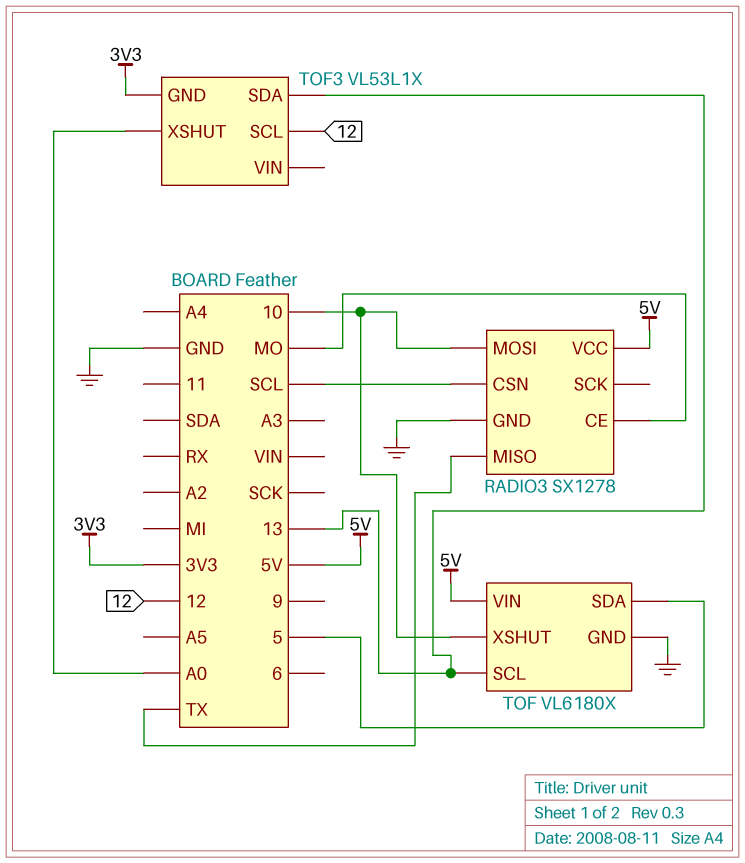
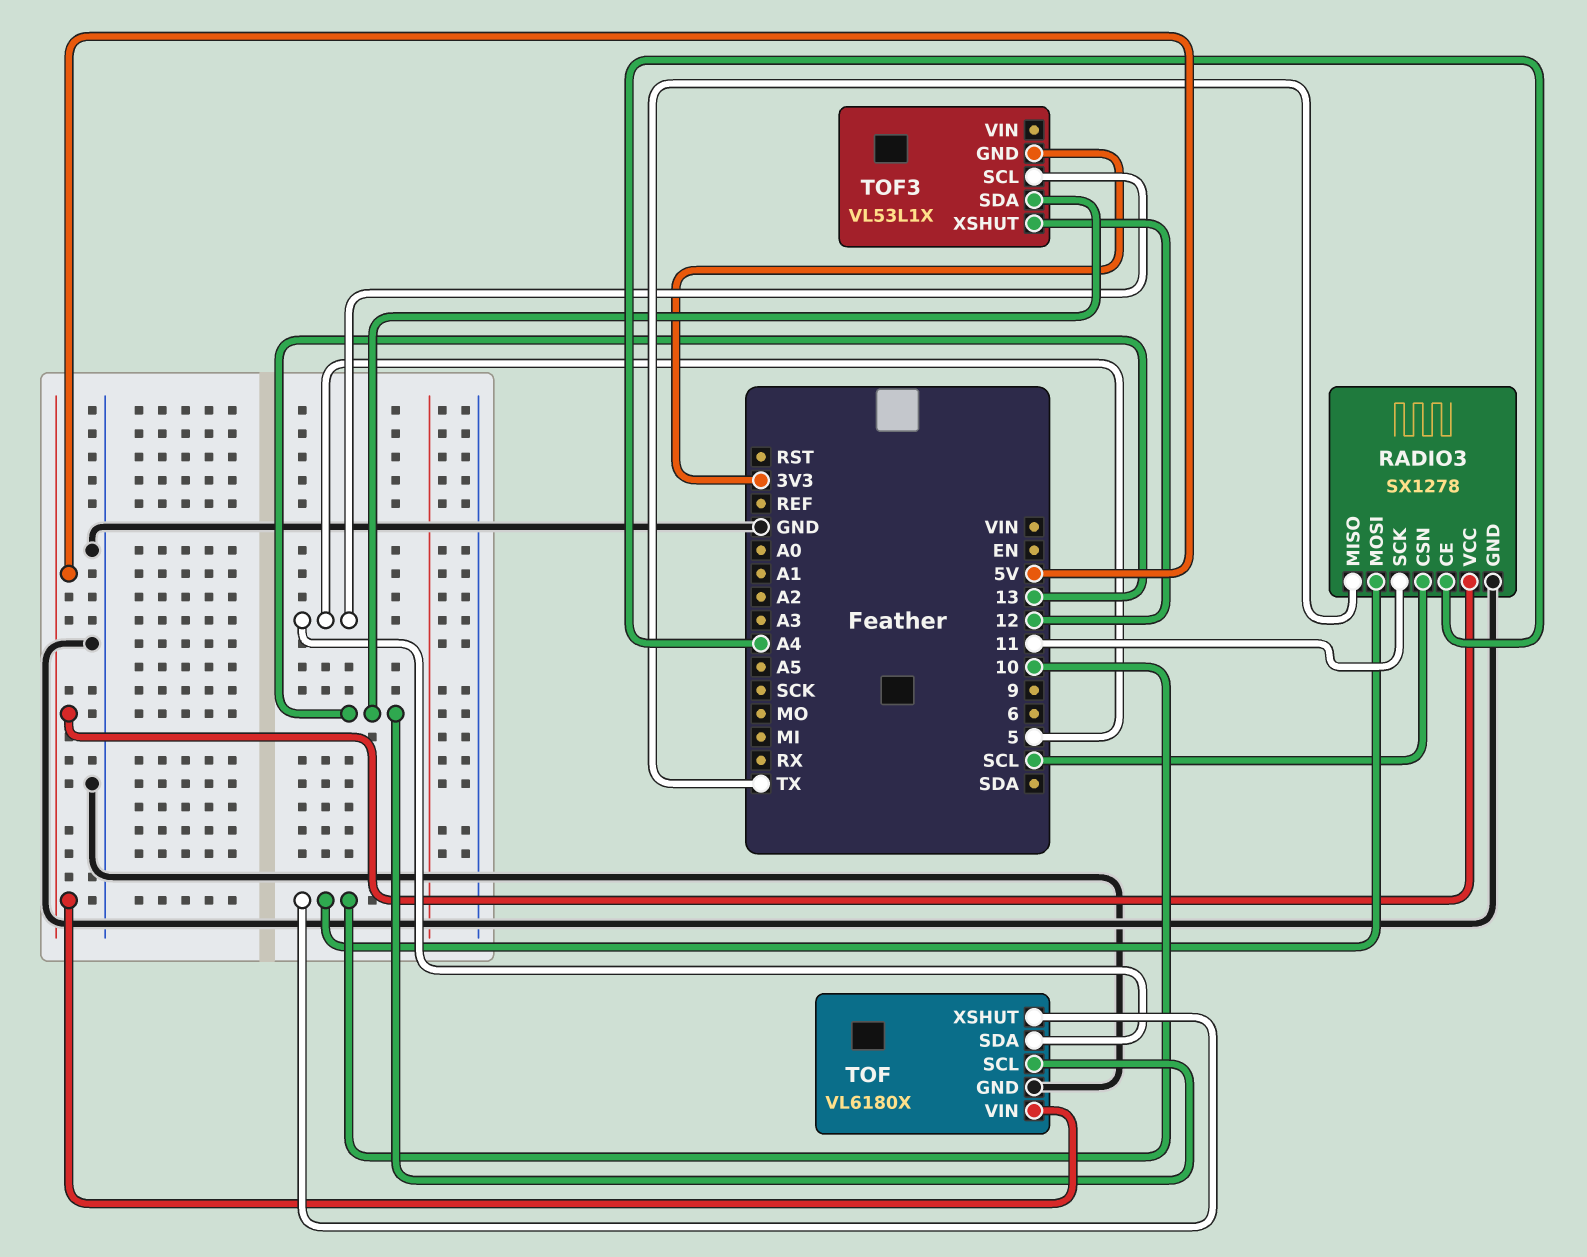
RADIO3 pin CE: MO -> A4
RADIO3 pin SCK: none -> 11
TOF3 pin SCL: 12 -> 5
TOF3 pin XSHUT: A0 -> 12

